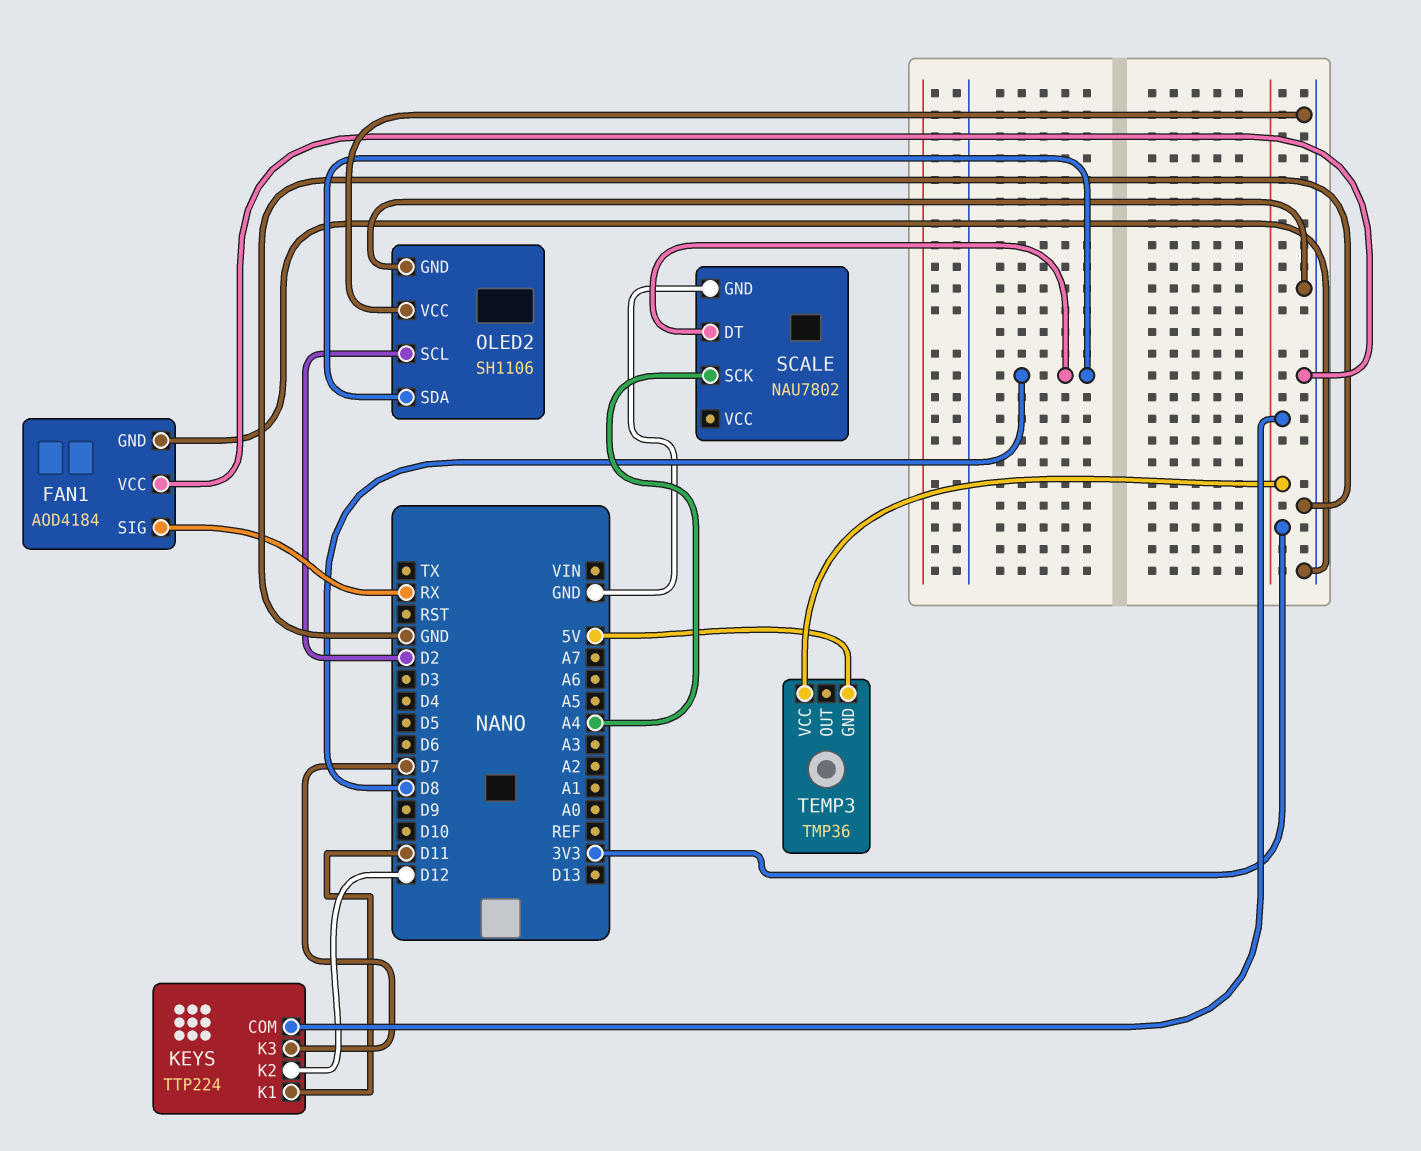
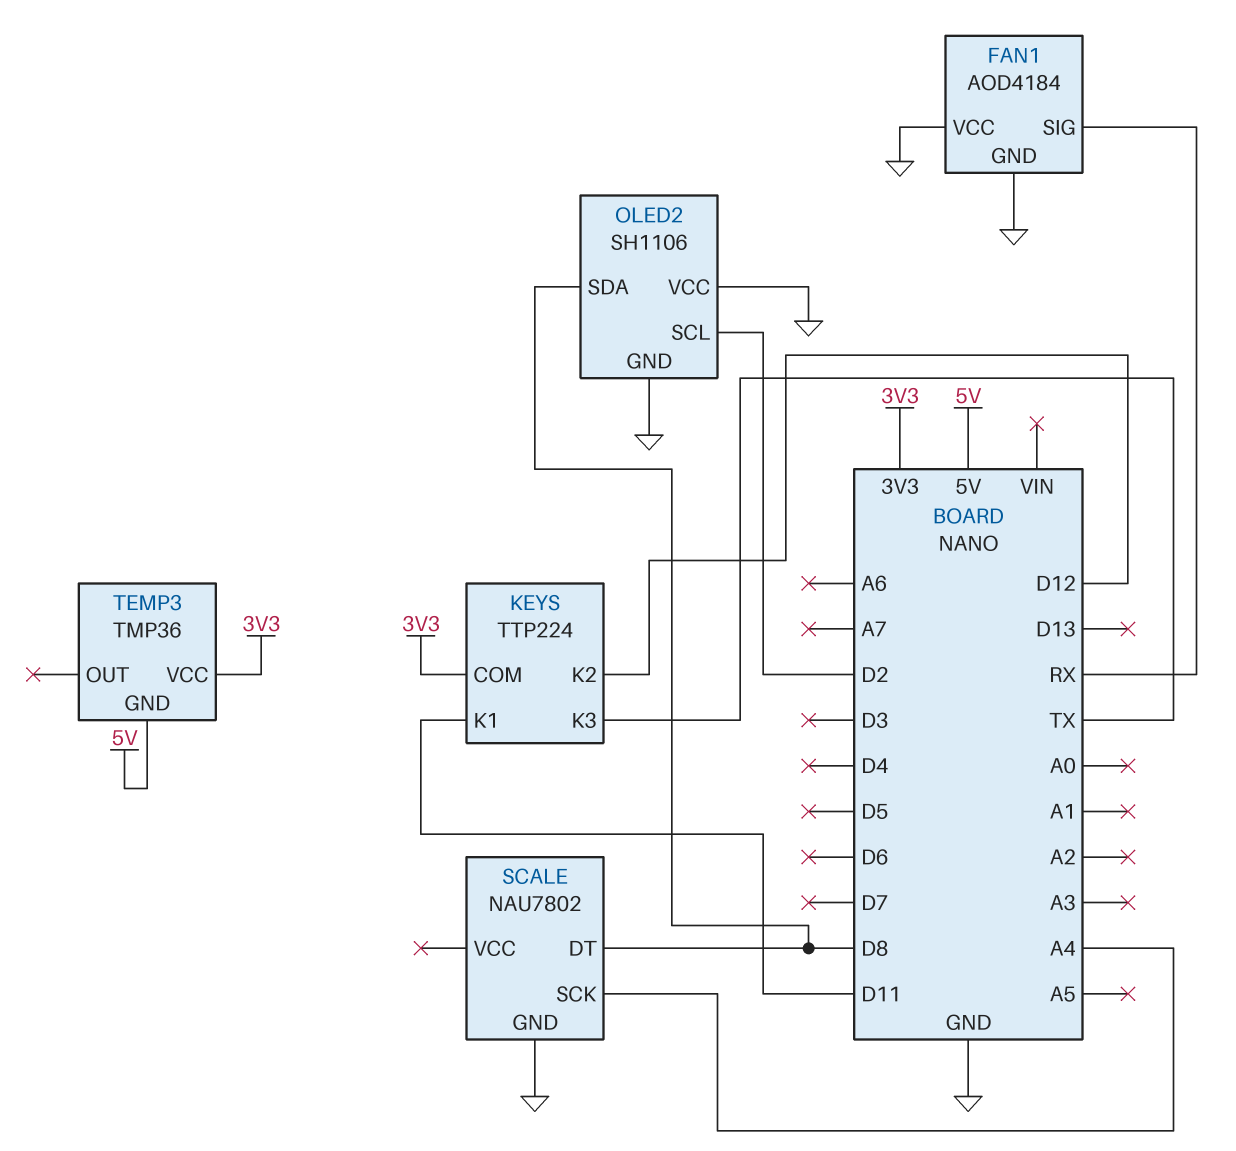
KEYS pin K3: D7 -> TX

